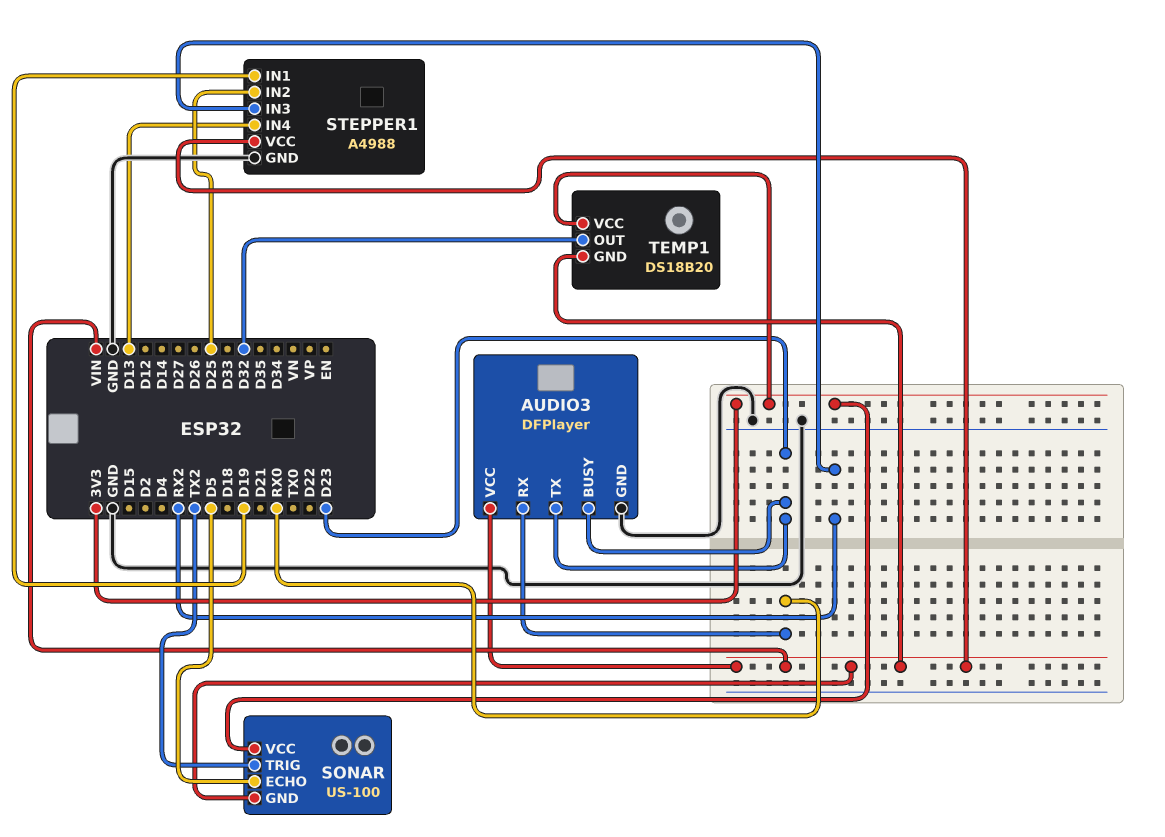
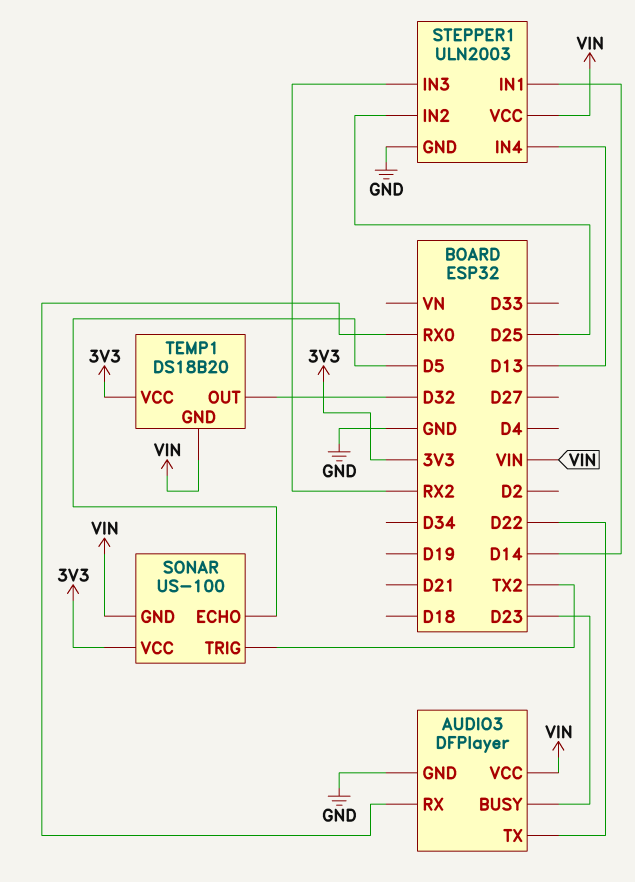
AUDIO3 pin TX: D23 -> D22
STEPPER1: A4988 -> ULN2003
STEPPER1 pin IN1: D19 -> D14

